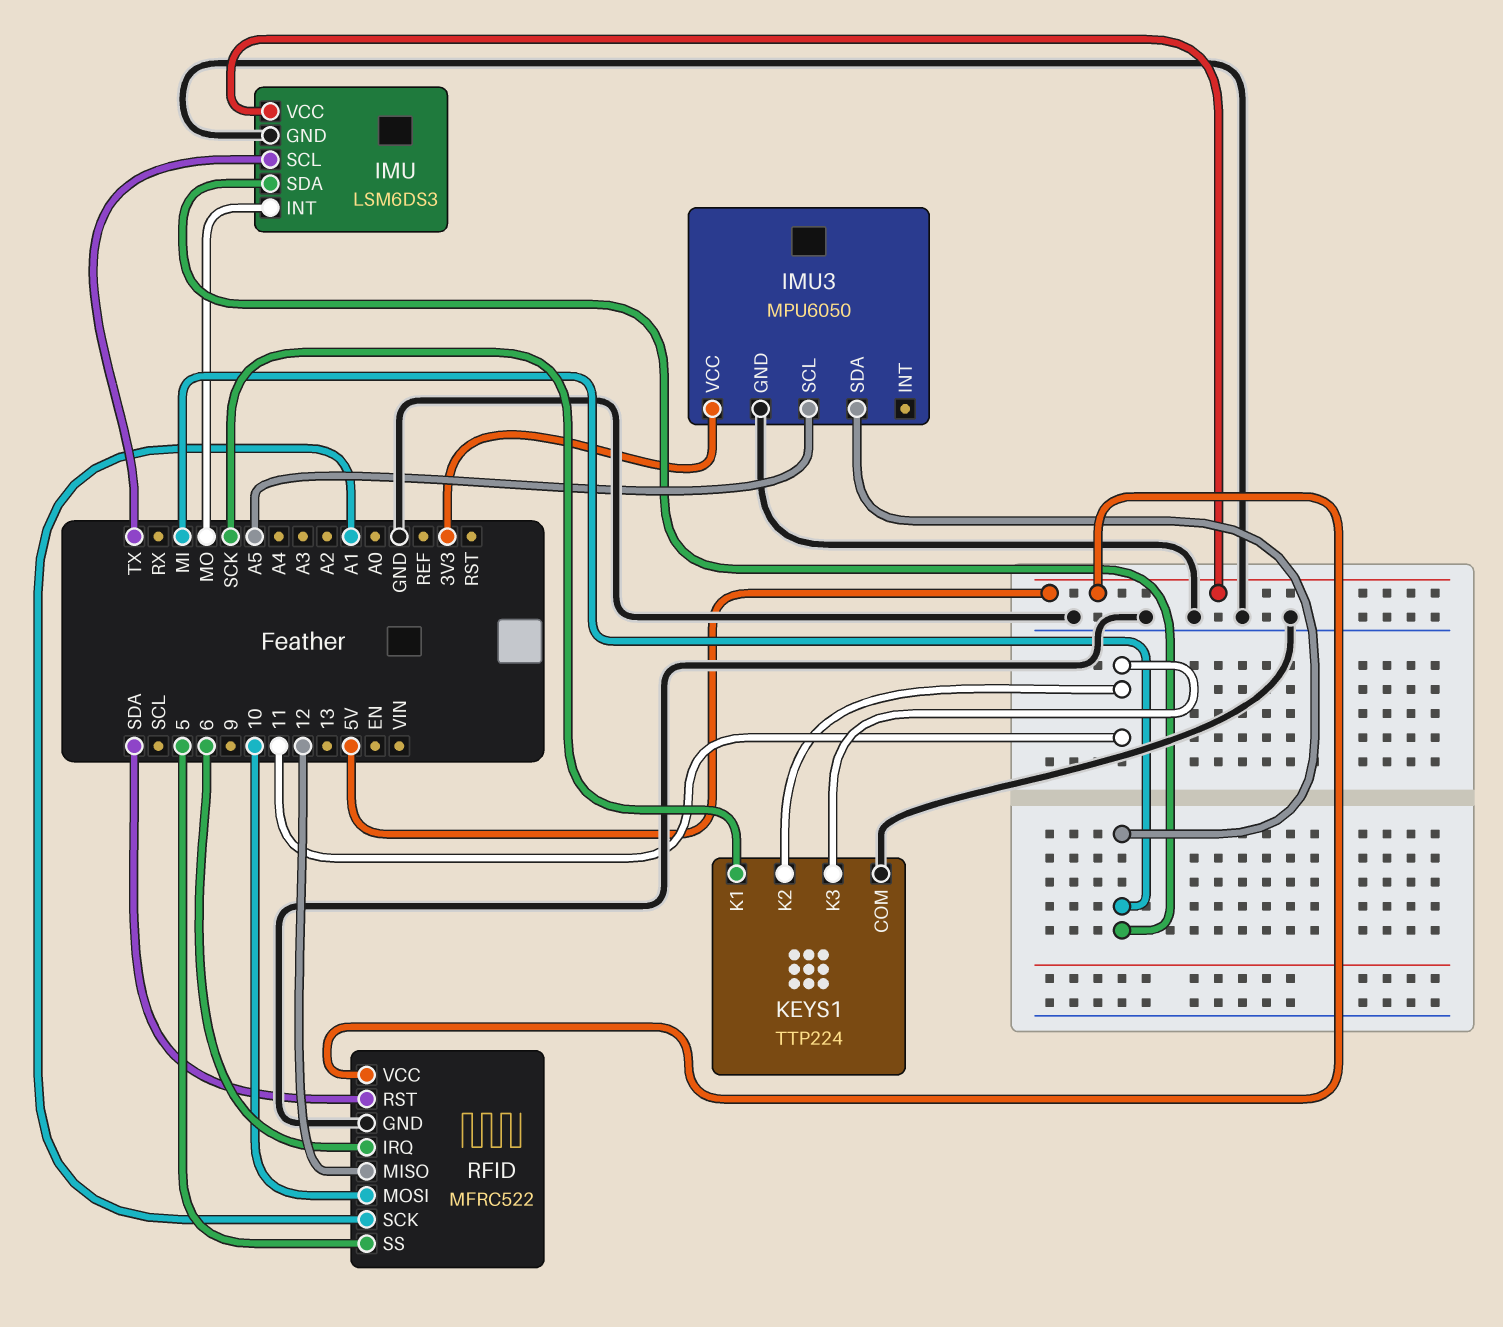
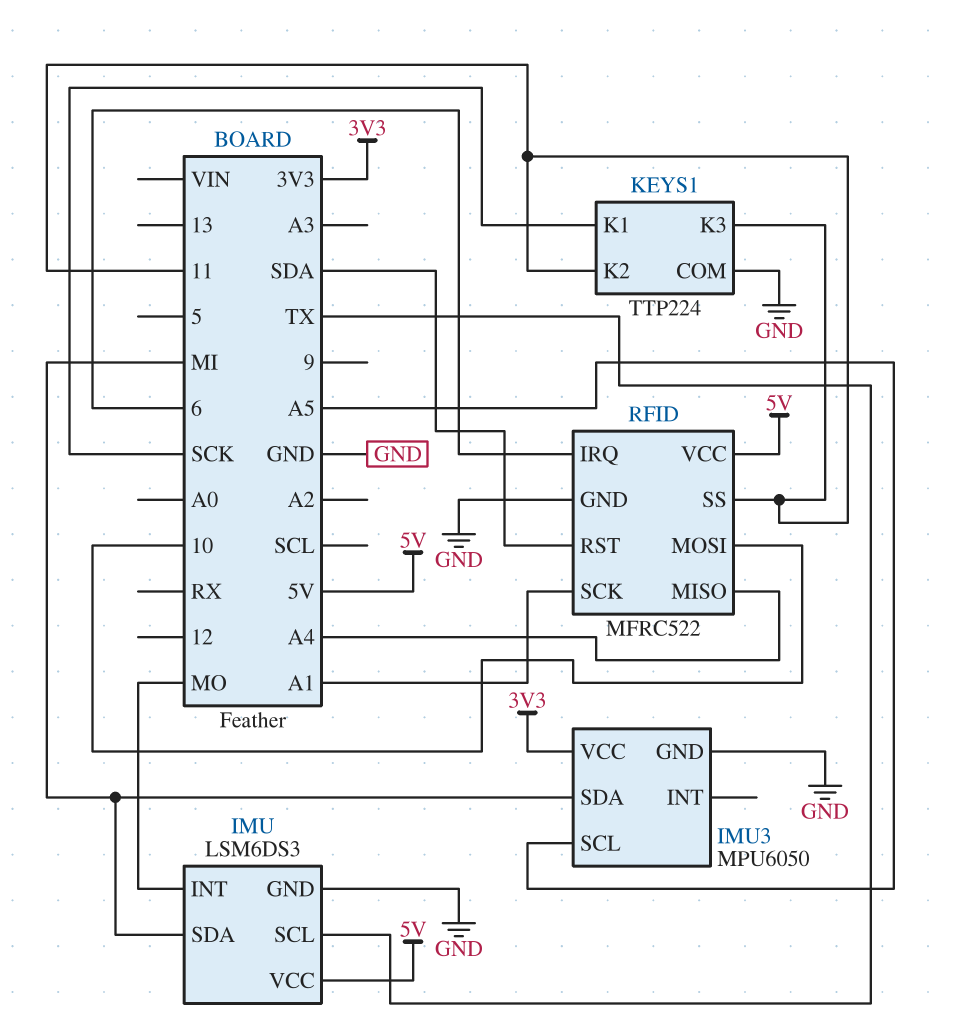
RFID pin MISO: 12 -> A4
RFID pin SS: 5 -> 11

